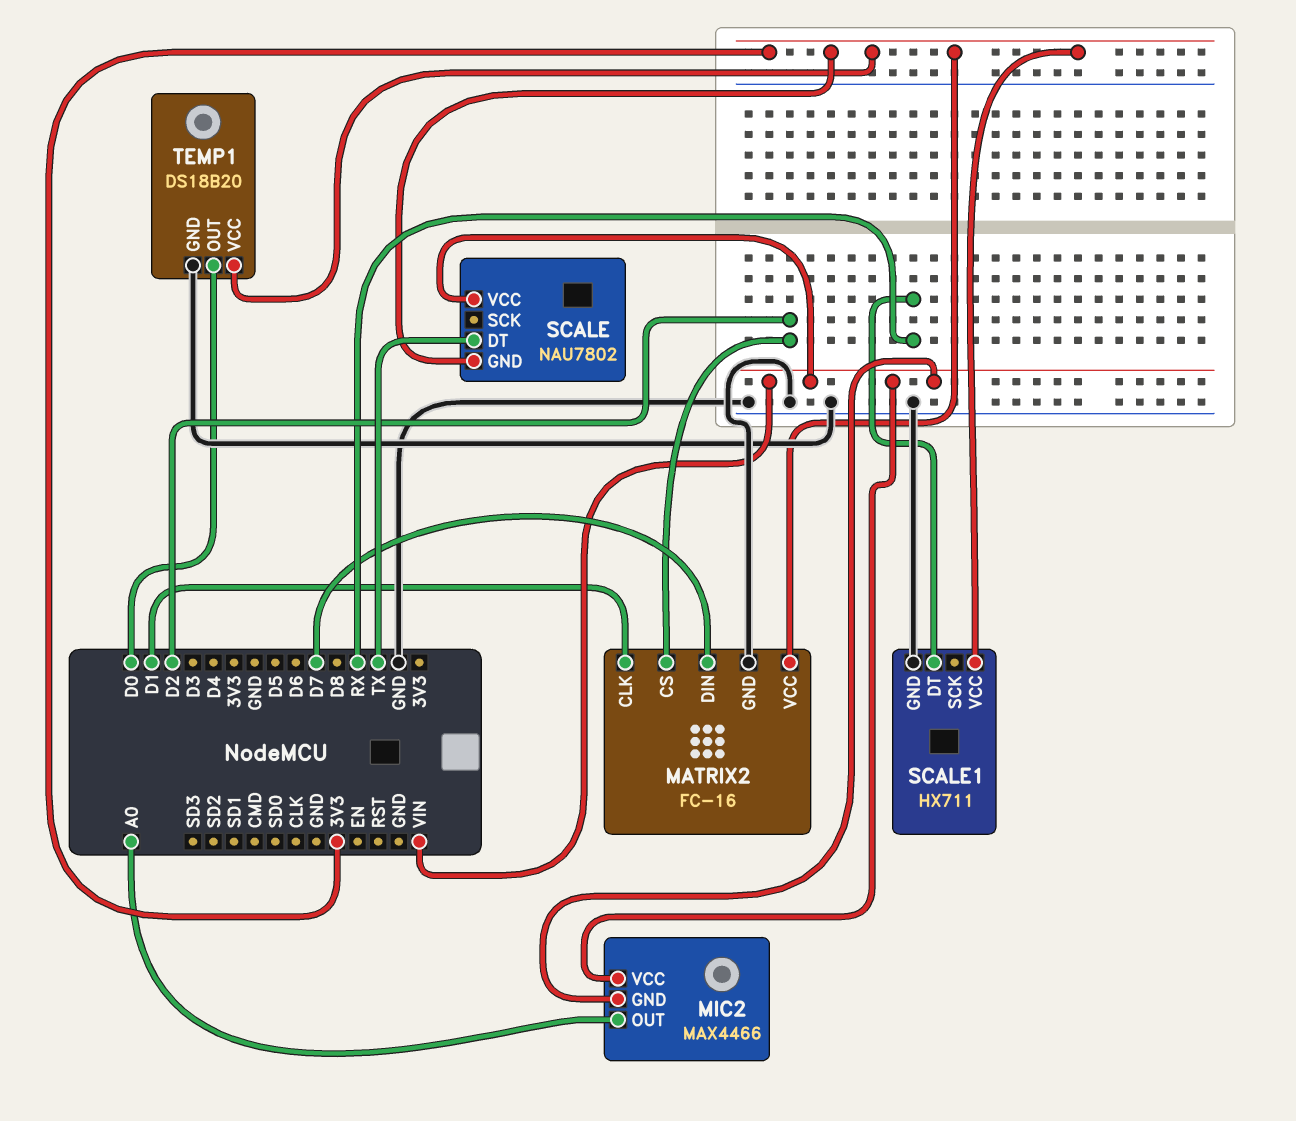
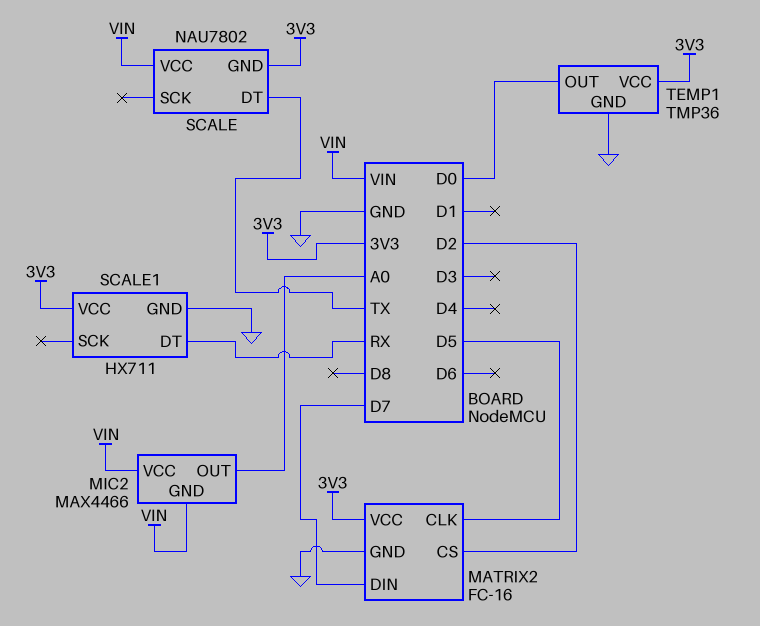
MATRIX2 pin CLK: D1 -> D5
TEMP1: DS18B20 -> TMP36

